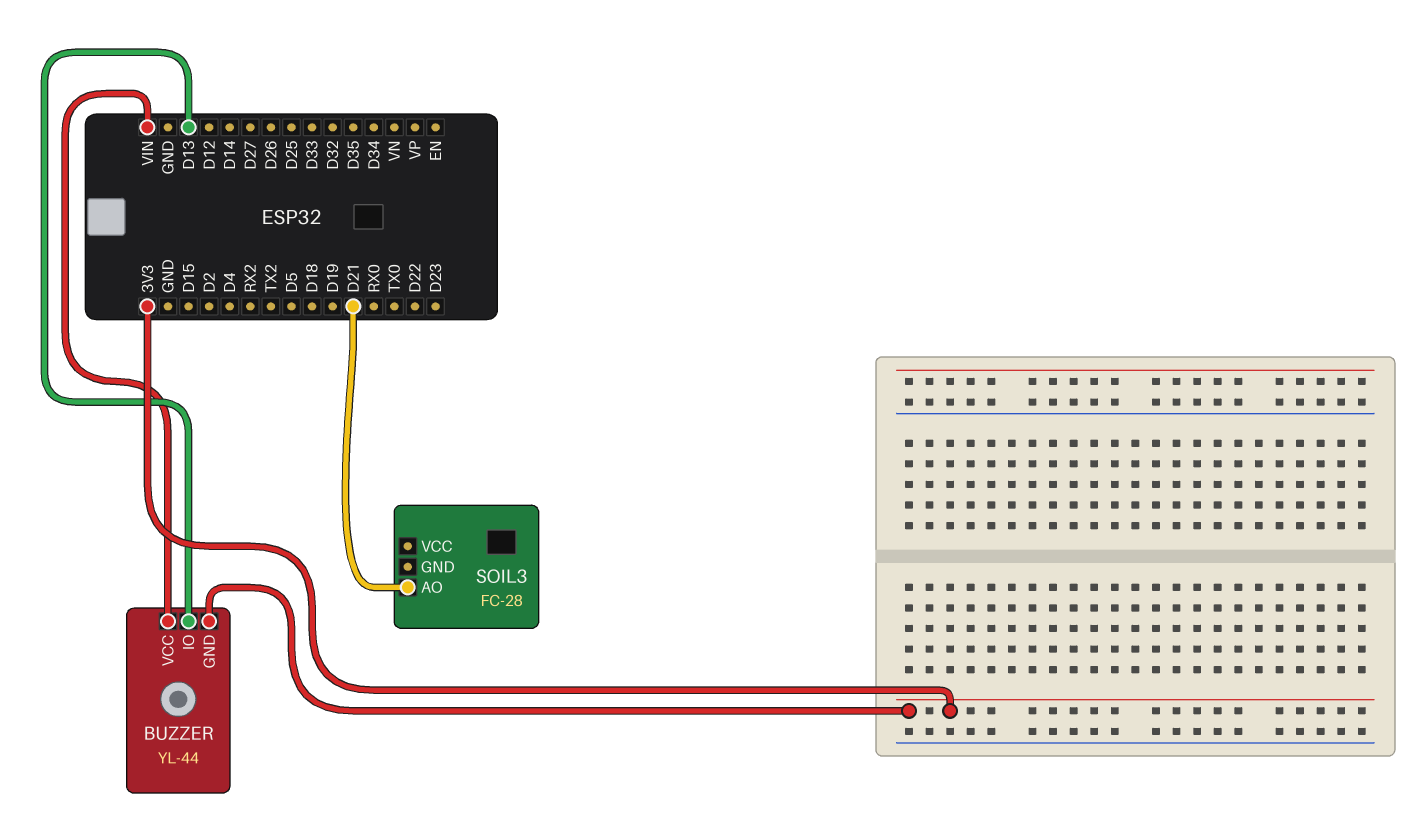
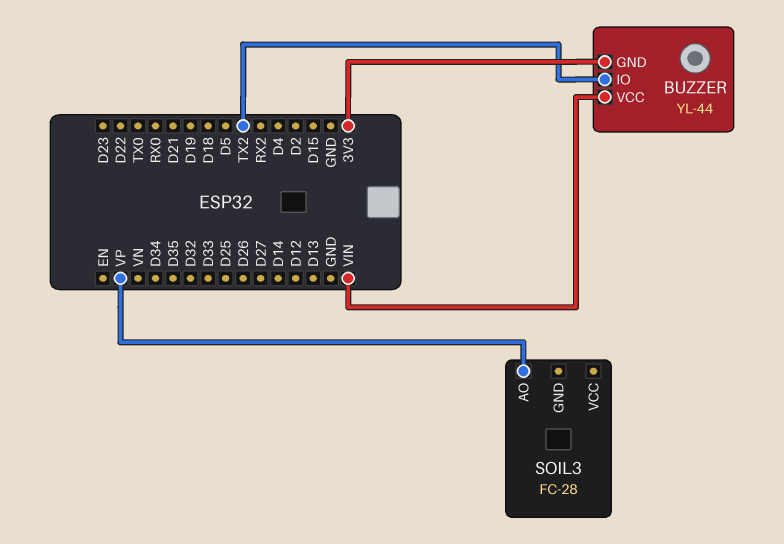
BUZZER pin IO: D13 -> TX2
SOIL3 pin AO: D21 -> VP

